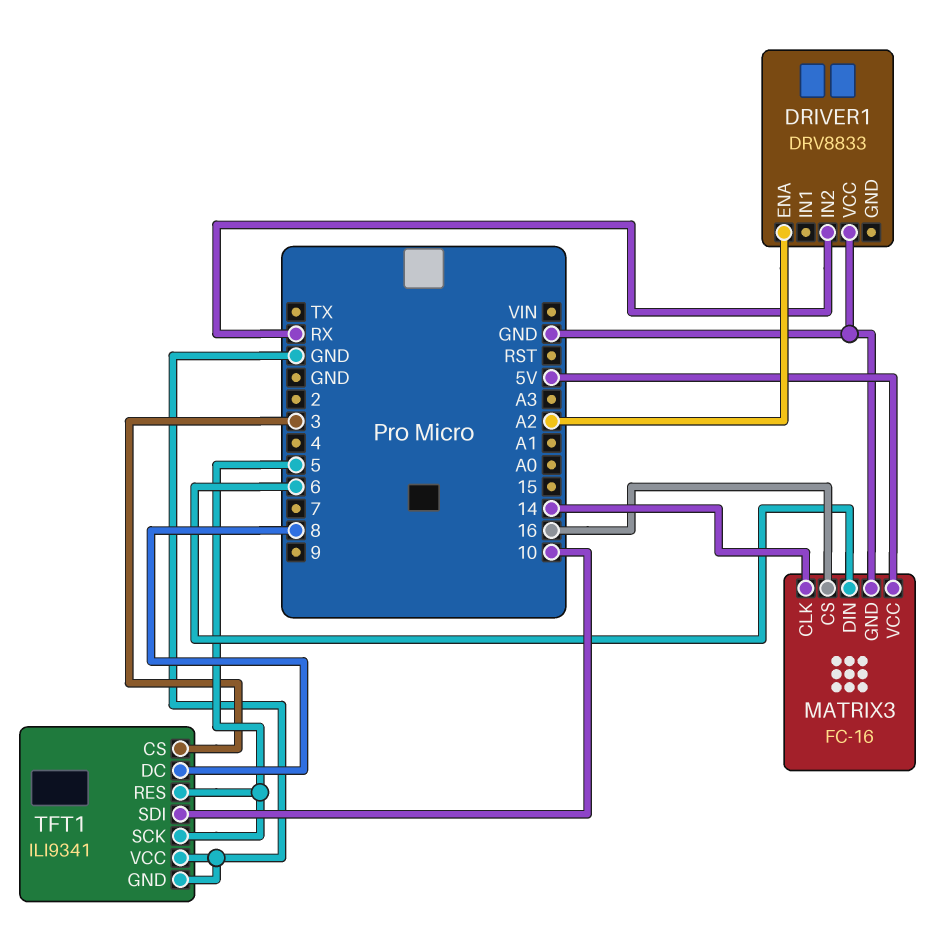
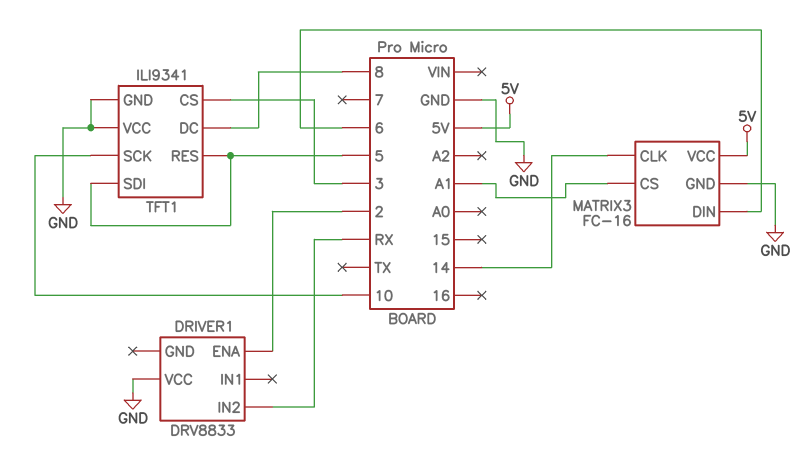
DRIVER1 pin ENA: A2 -> 2
MATRIX3 pin CS: 16 -> A1
TFT1 pin SCK: 5 -> 10
TFT1 pin SDI: 10 -> 5

